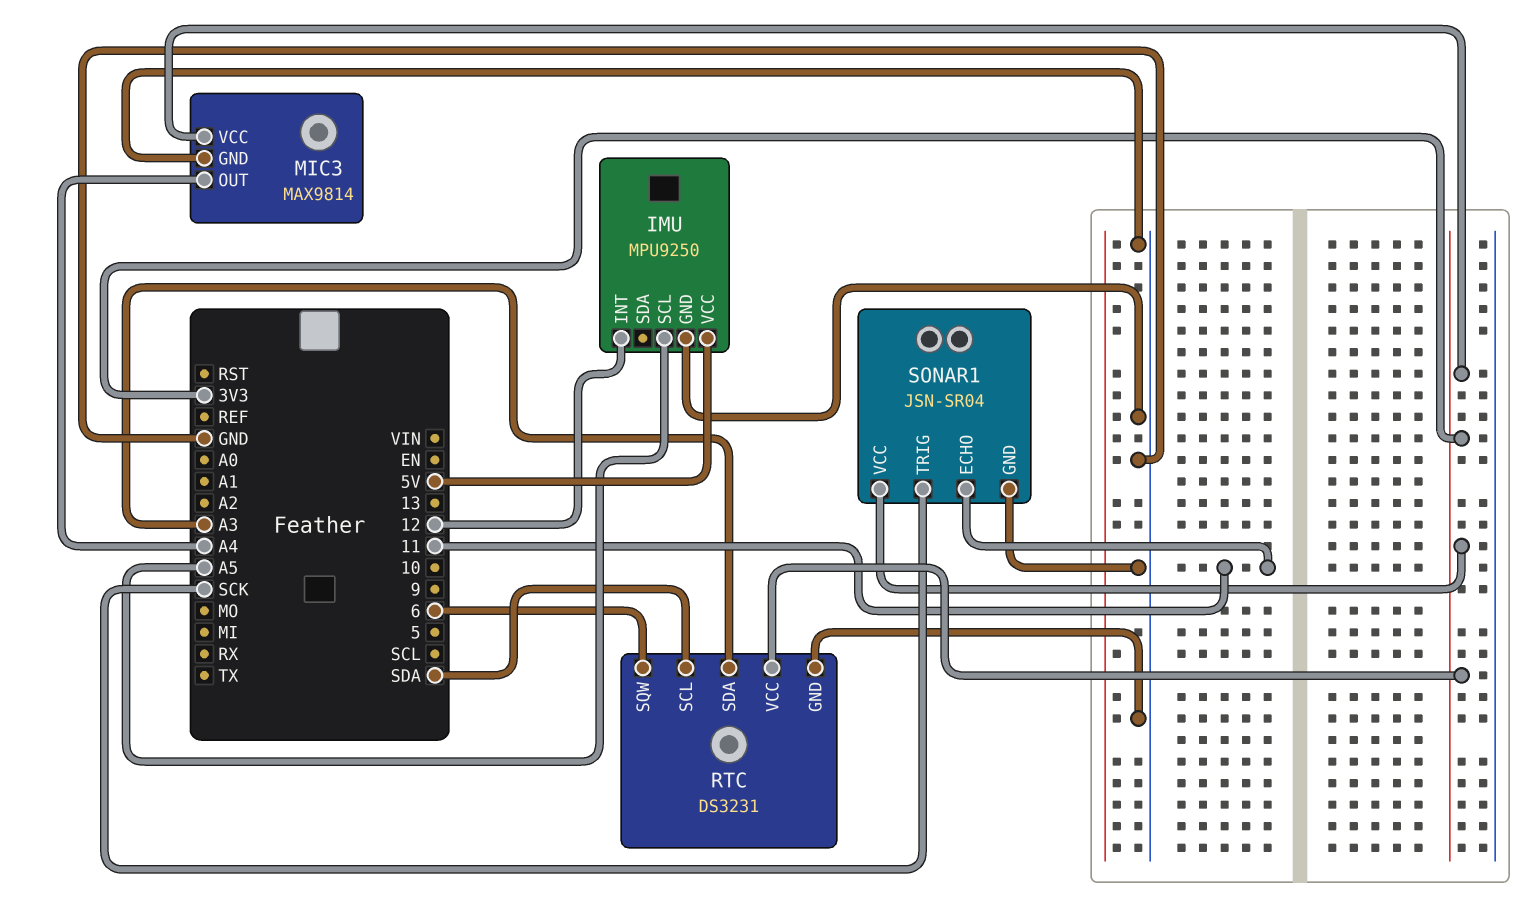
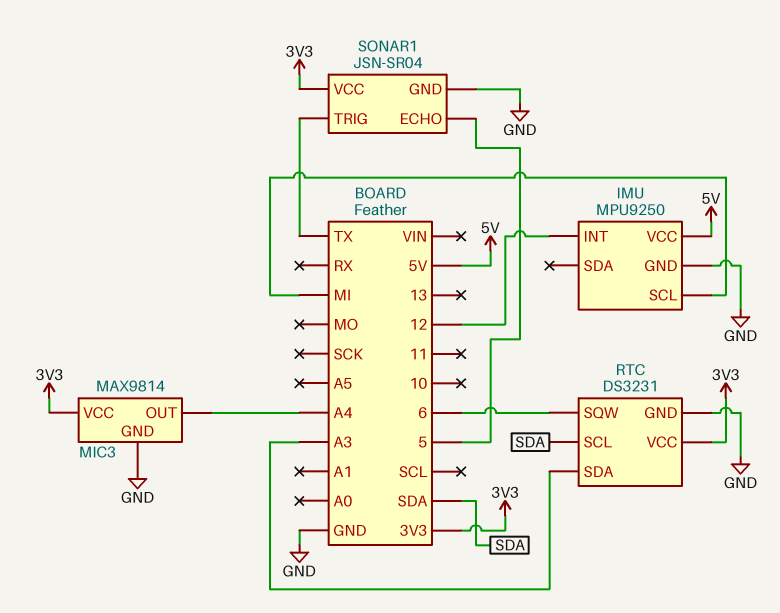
IMU pin SCL: A5 -> MI
SONAR1 pin ECHO: 11 -> 5
SONAR1 pin TRIG: SCK -> TX

